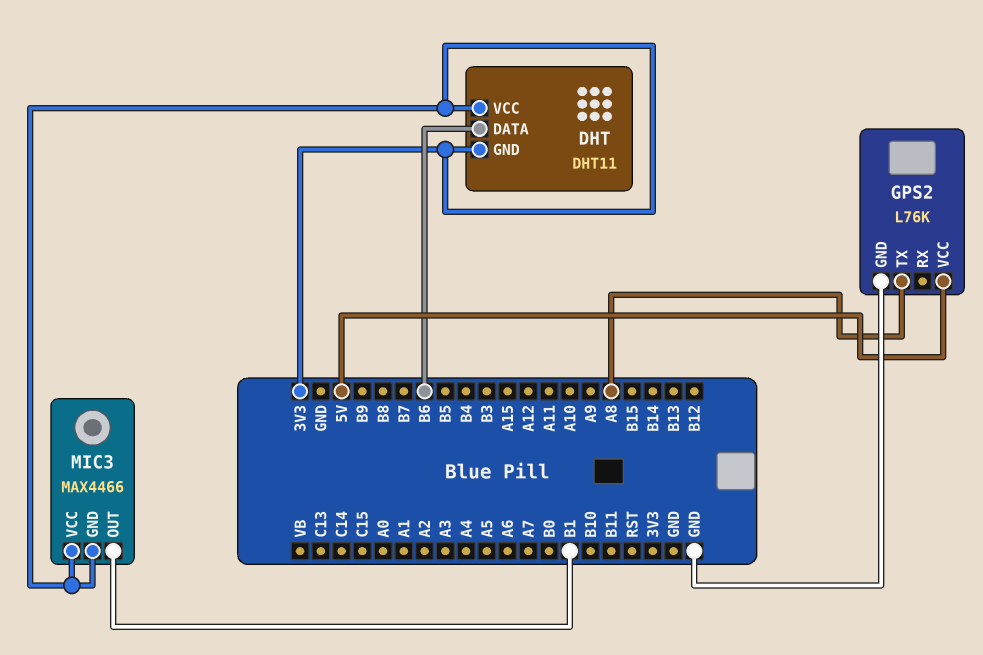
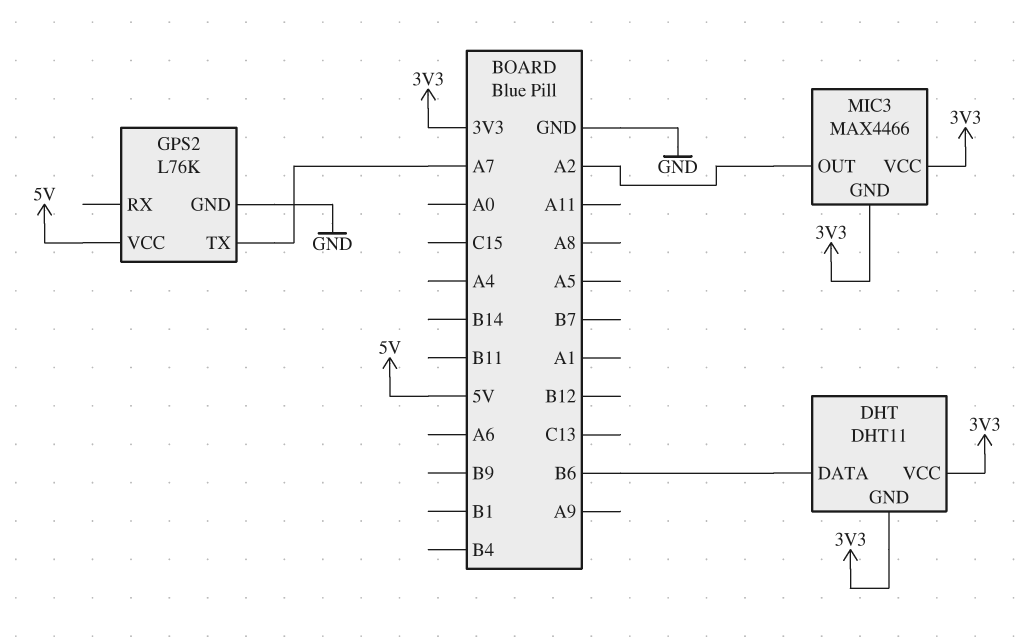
GPS2 pin TX: A8 -> A7
MIC3 pin OUT: B1 -> A2

